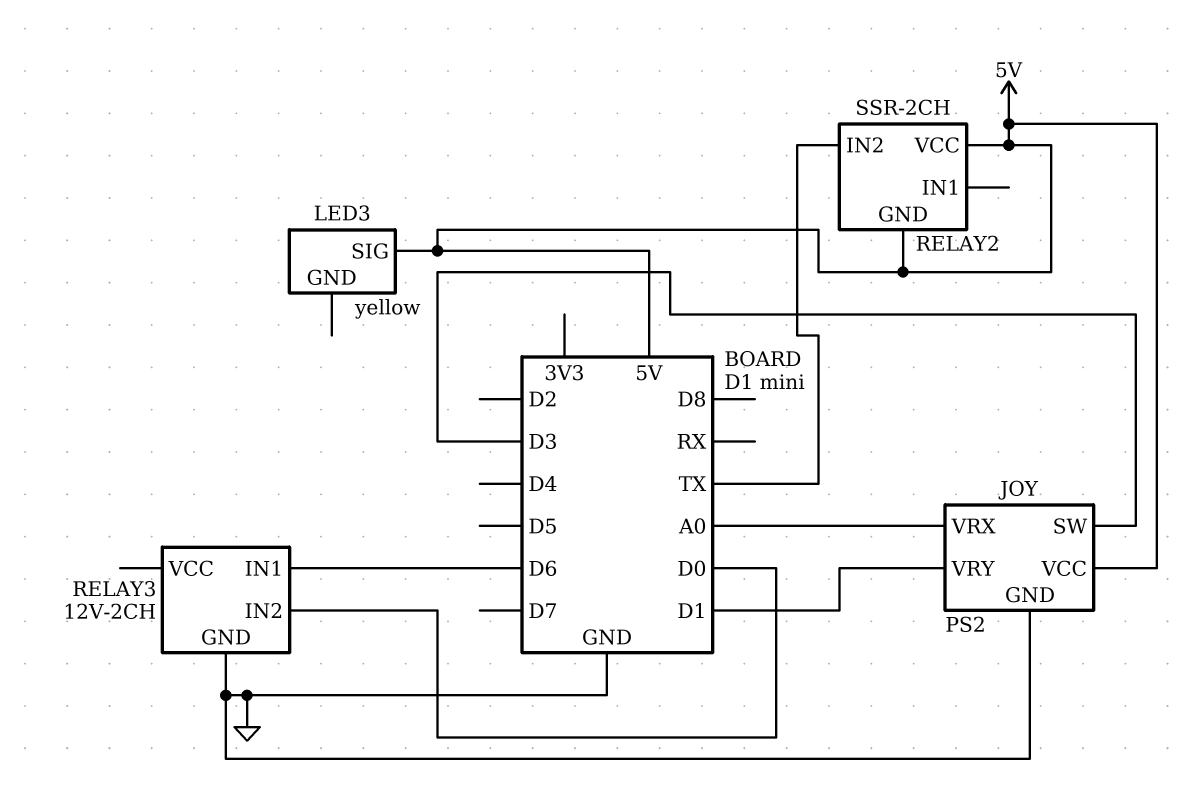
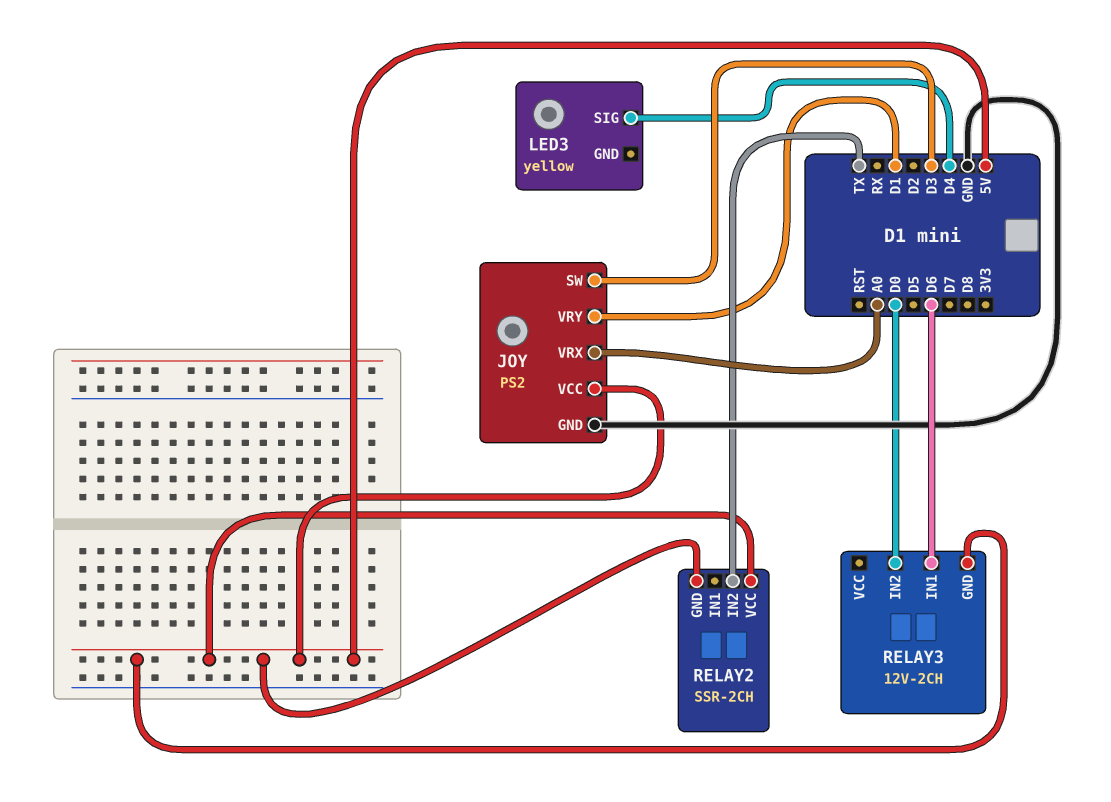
LED3 pin SIG: 5V -> D4
RELAY3 pin GND: GND -> 5V

